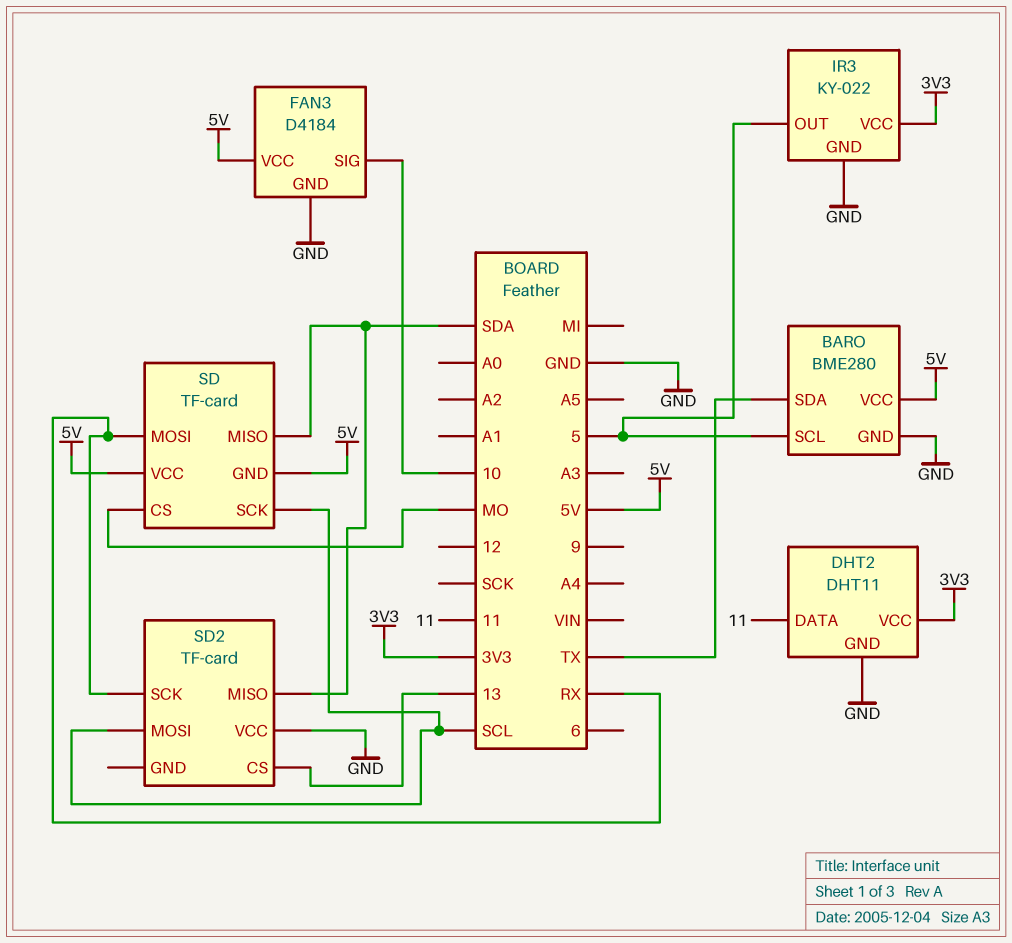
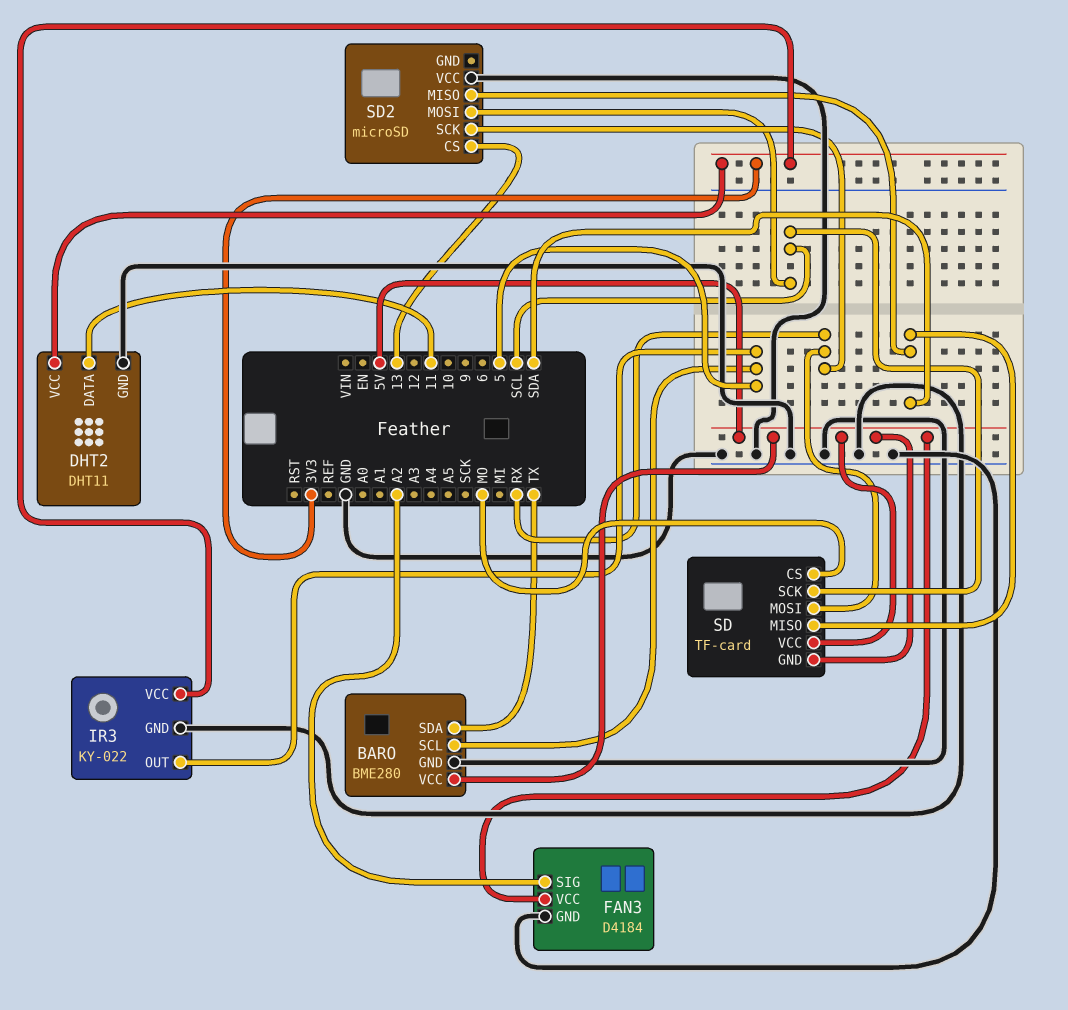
FAN3 pin SIG: 10 -> A2
SD2: TF-card -> microSD

